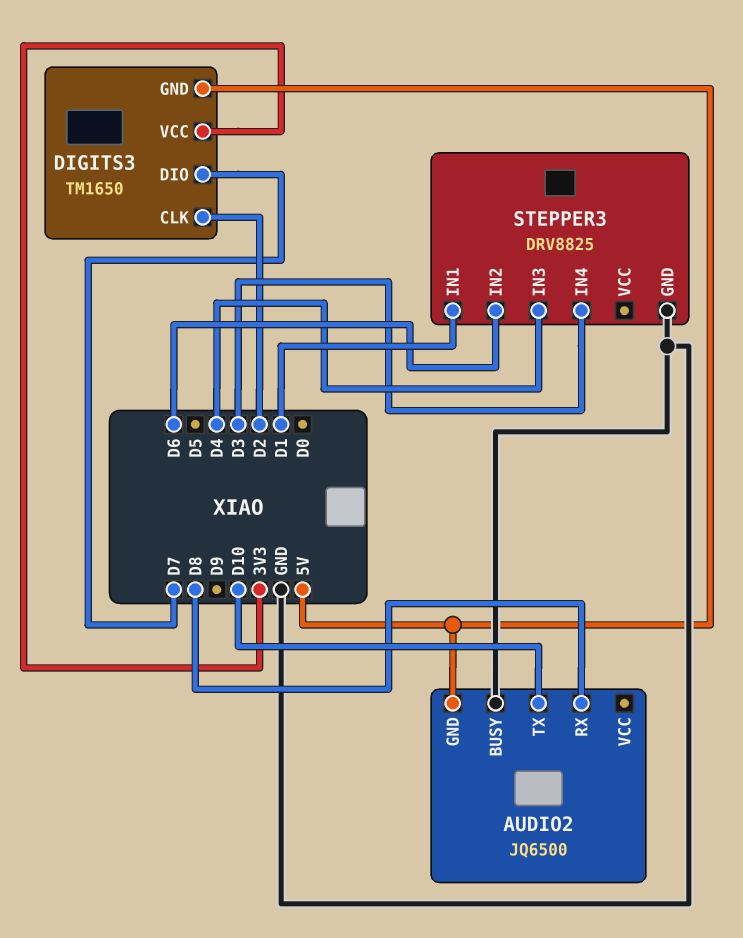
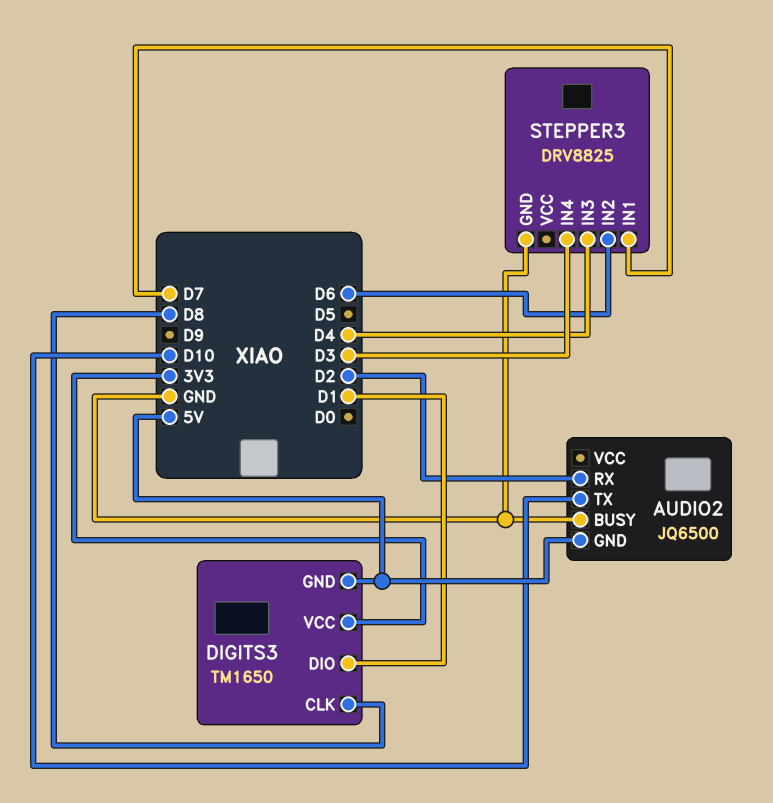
AUDIO2 pin RX: D8 -> D2
DIGITS3 pin CLK: D2 -> D8
DIGITS3 pin DIO: D7 -> D1
STEPPER3 pin IN1: D1 -> D7

